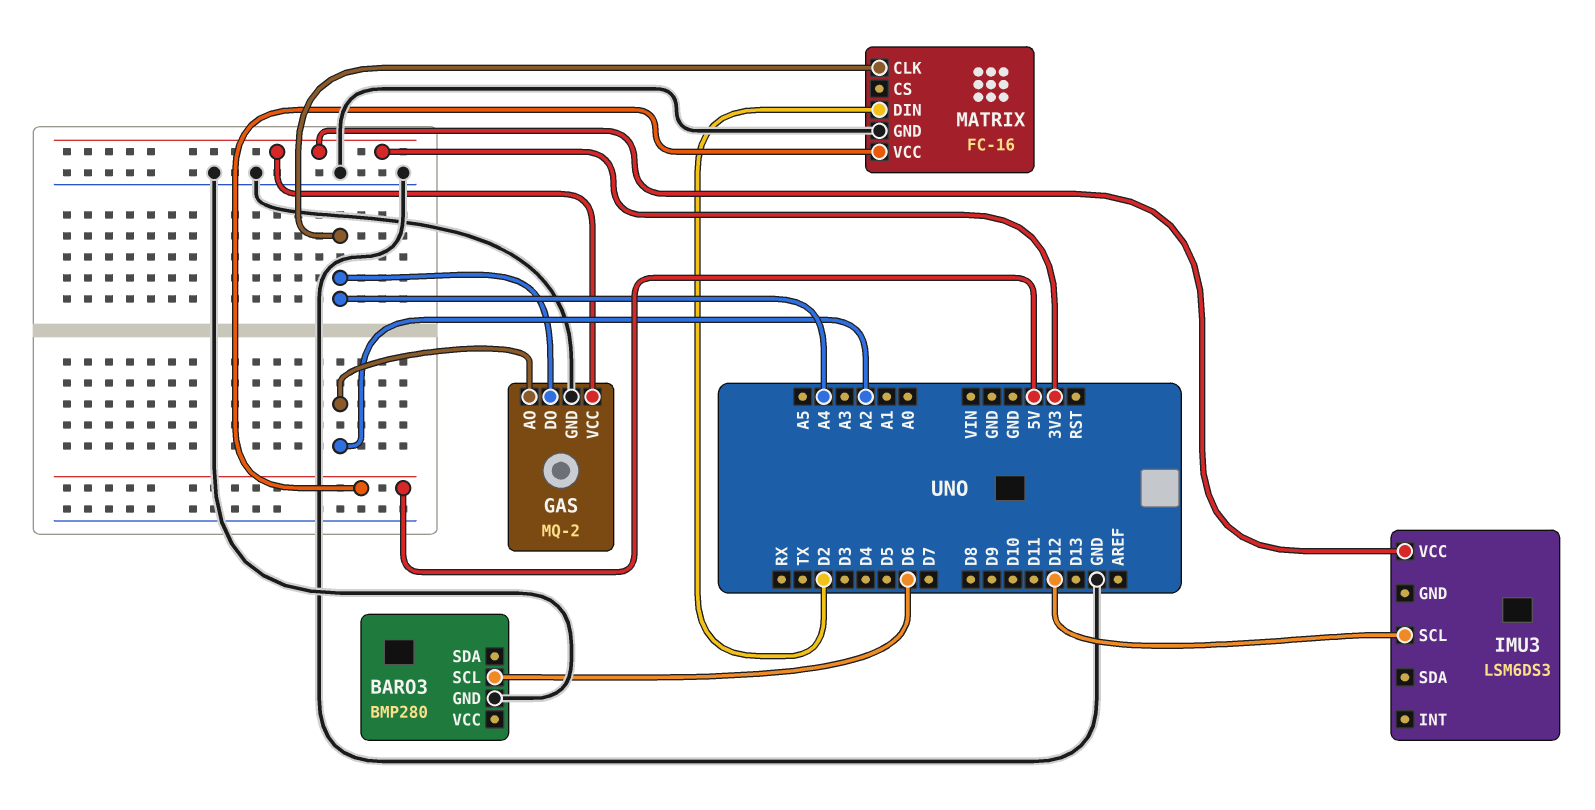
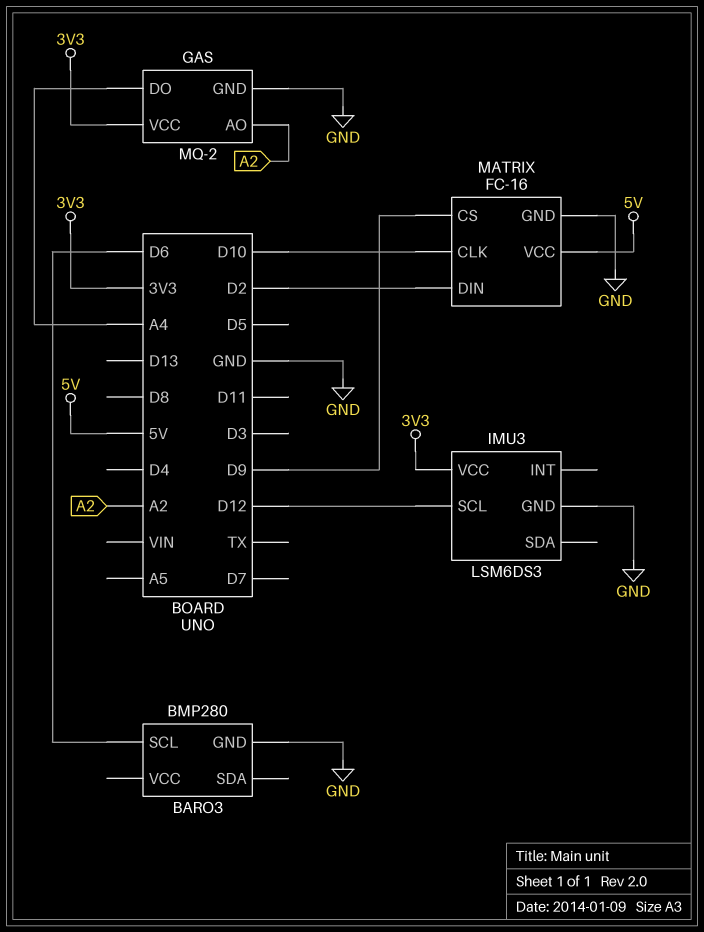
IMU3 pin GND: none -> GND
MATRIX pin CLK: A4 -> D10
MATRIX pin CS: none -> D9

